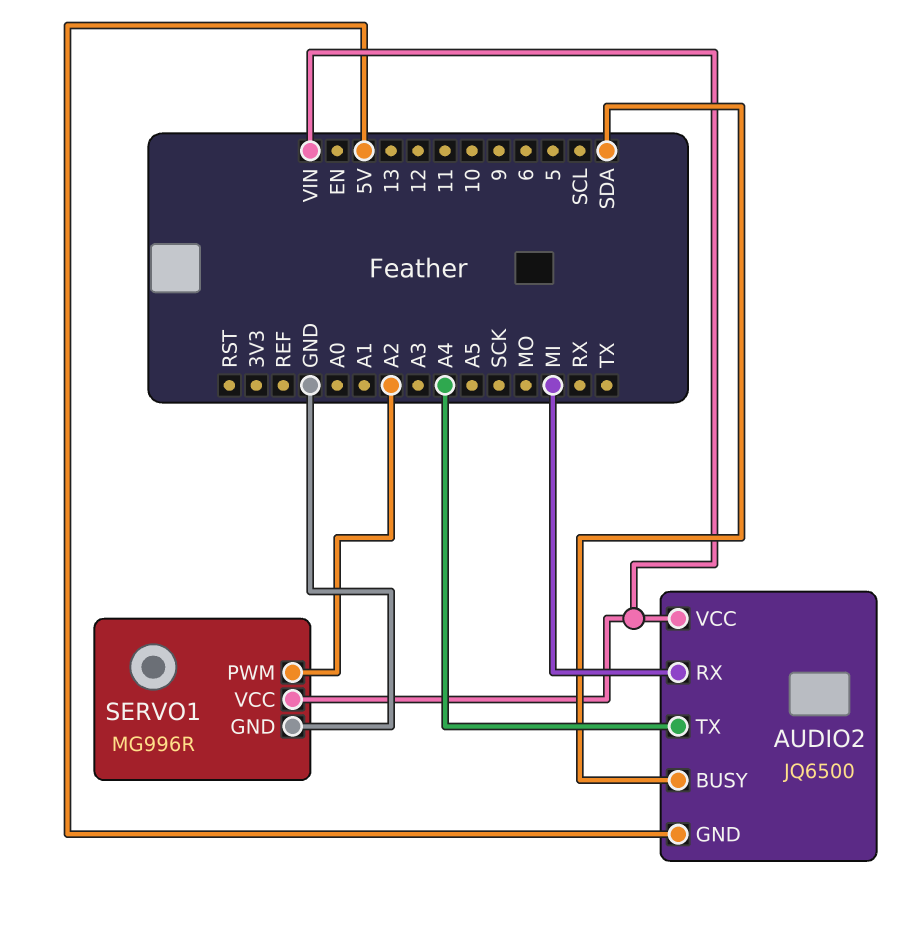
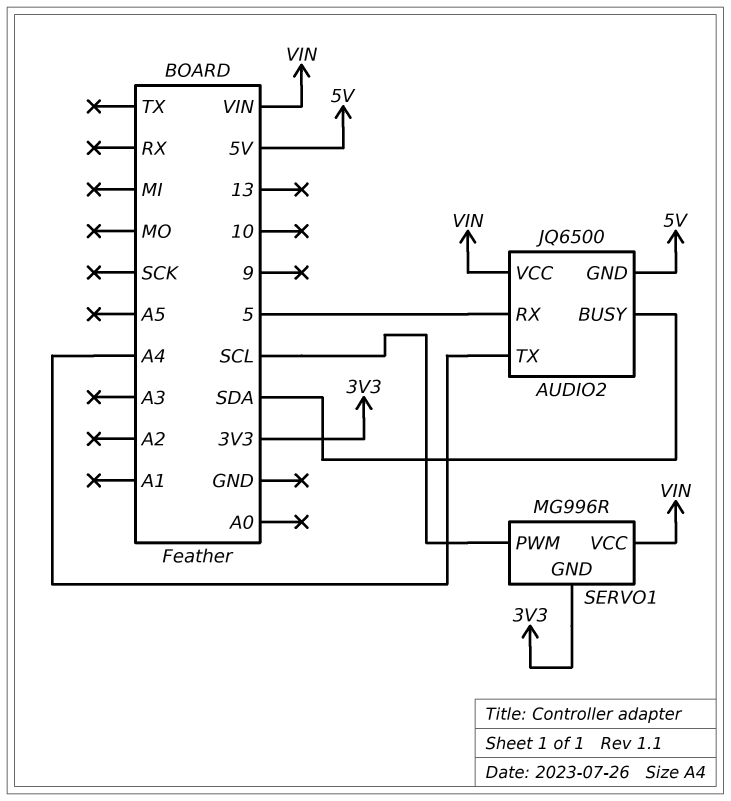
AUDIO2 pin RX: MI -> 5
SERVO1 pin GND: GND -> 3V3
SERVO1 pin PWM: A2 -> SCL

